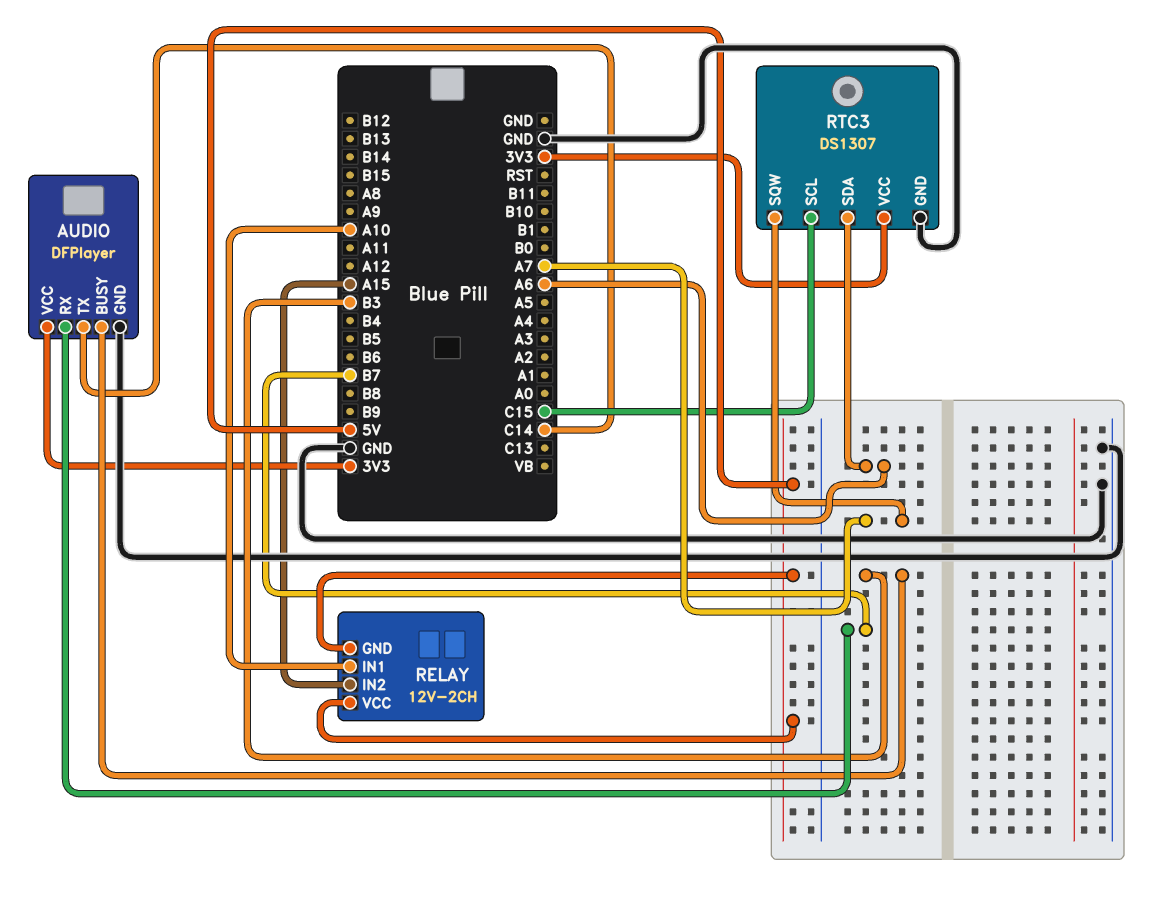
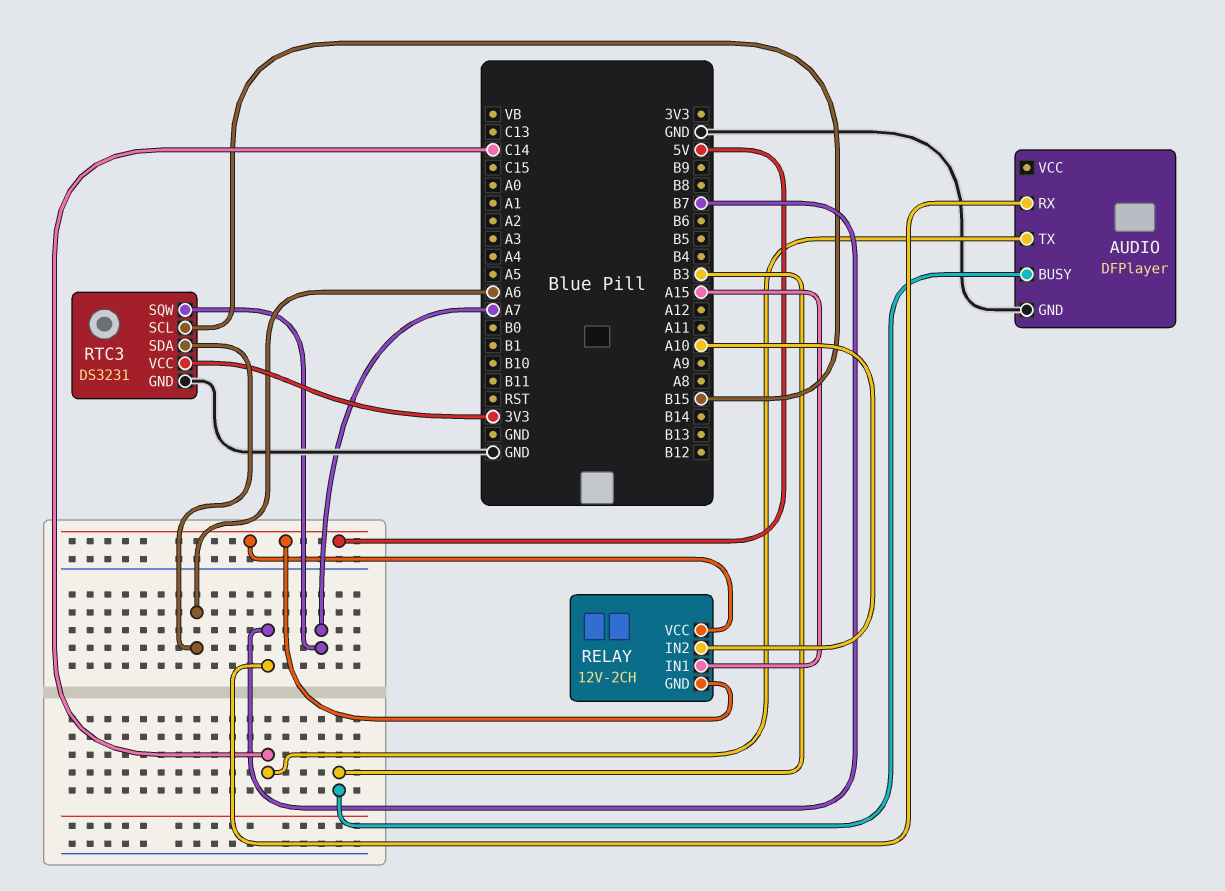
AUDIO pin VCC: 3V3 -> none
RELAY pin IN1: A10 -> A15
RELAY pin IN2: A15 -> A10
RTC3: DS1307 -> DS3231
RTC3 pin SCL: C15 -> B15

